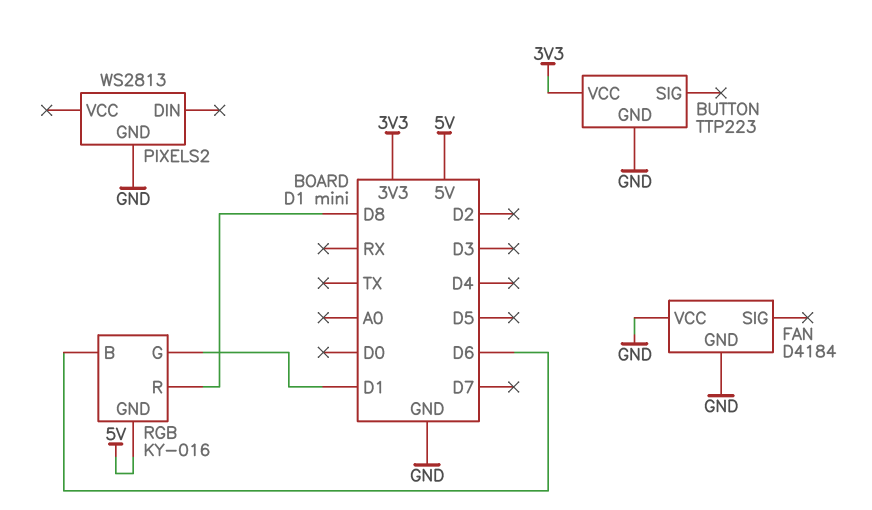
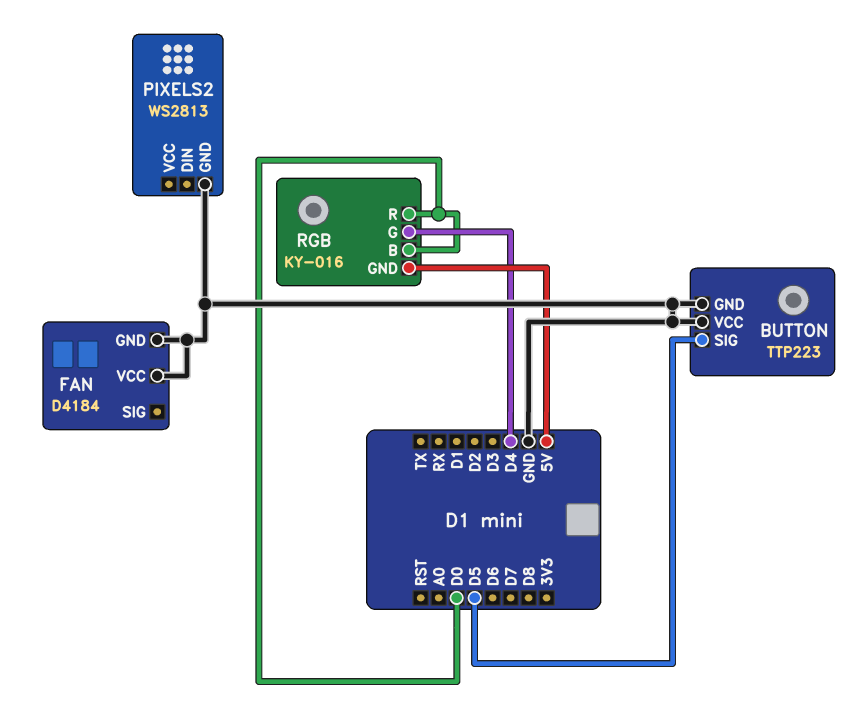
BUTTON pin SIG: none -> D5
BUTTON pin VCC: 3V3 -> GND
RGB pin B: D6 -> D0
RGB pin G: D1 -> D4
RGB pin R: D8 -> D0

